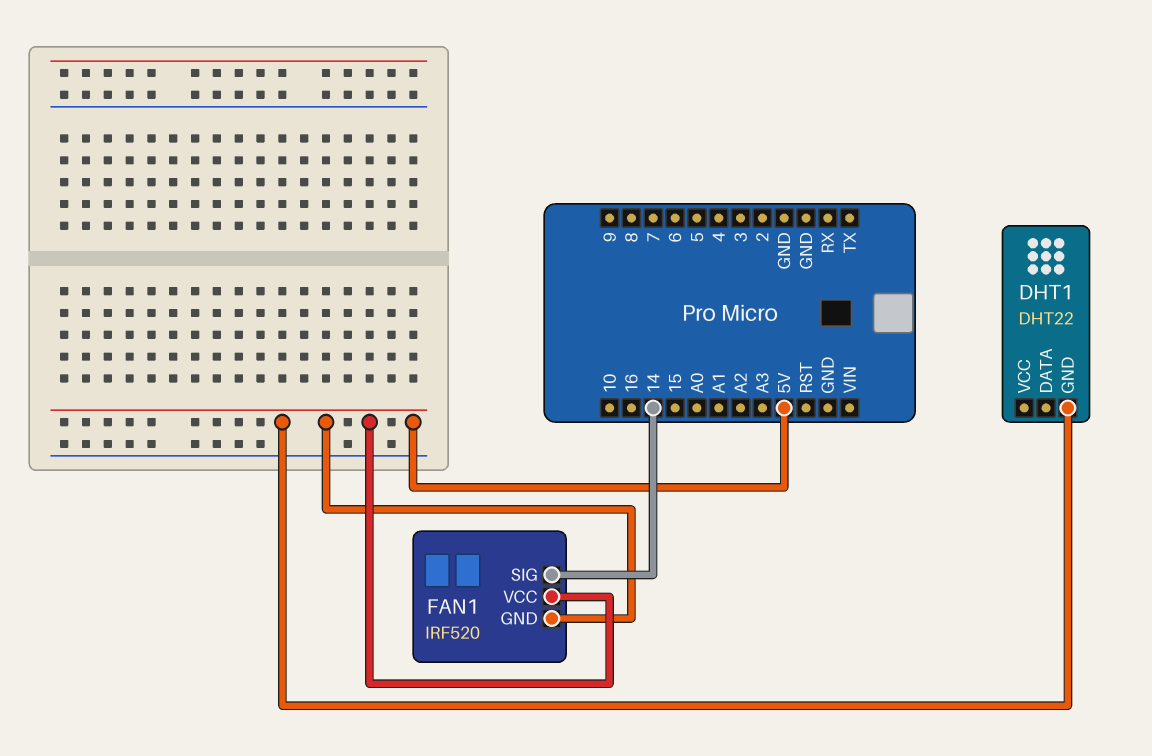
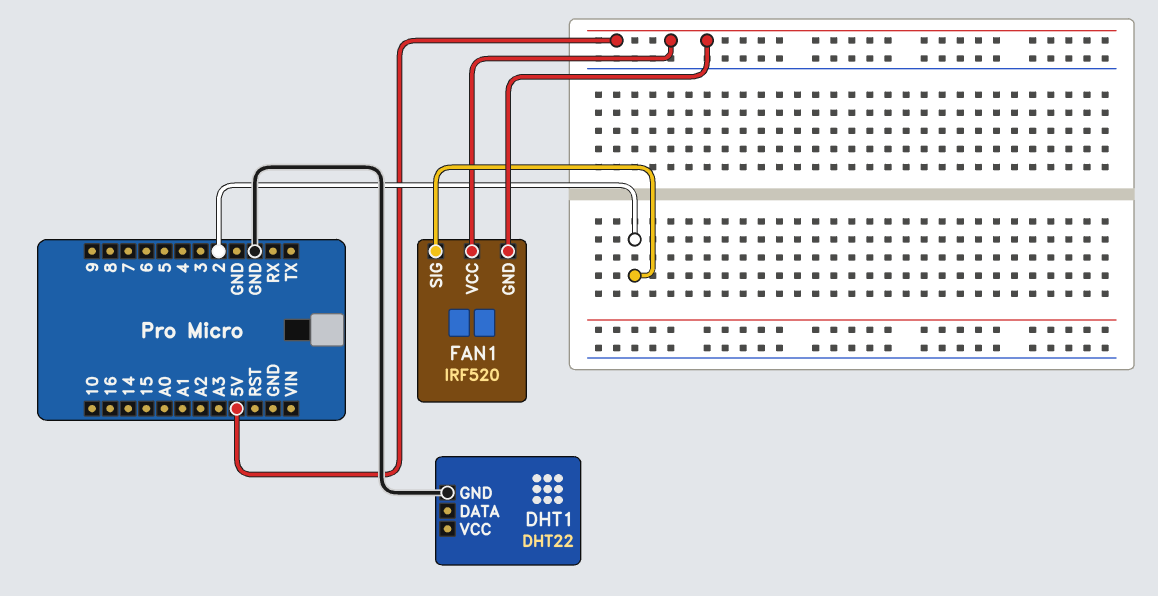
DHT1 pin GND: 5V -> GND
FAN1 pin SIG: 14 -> 2

